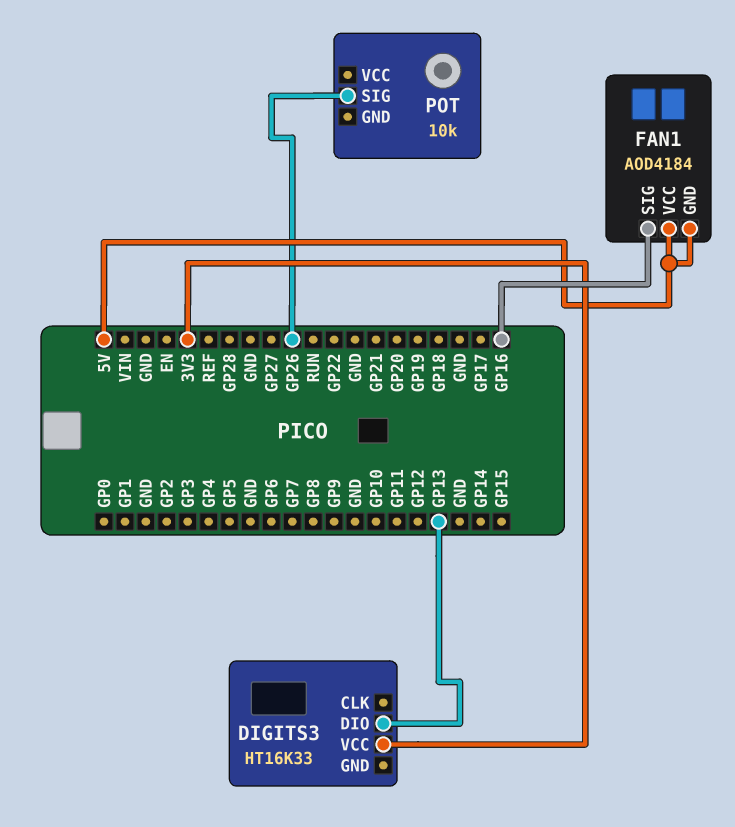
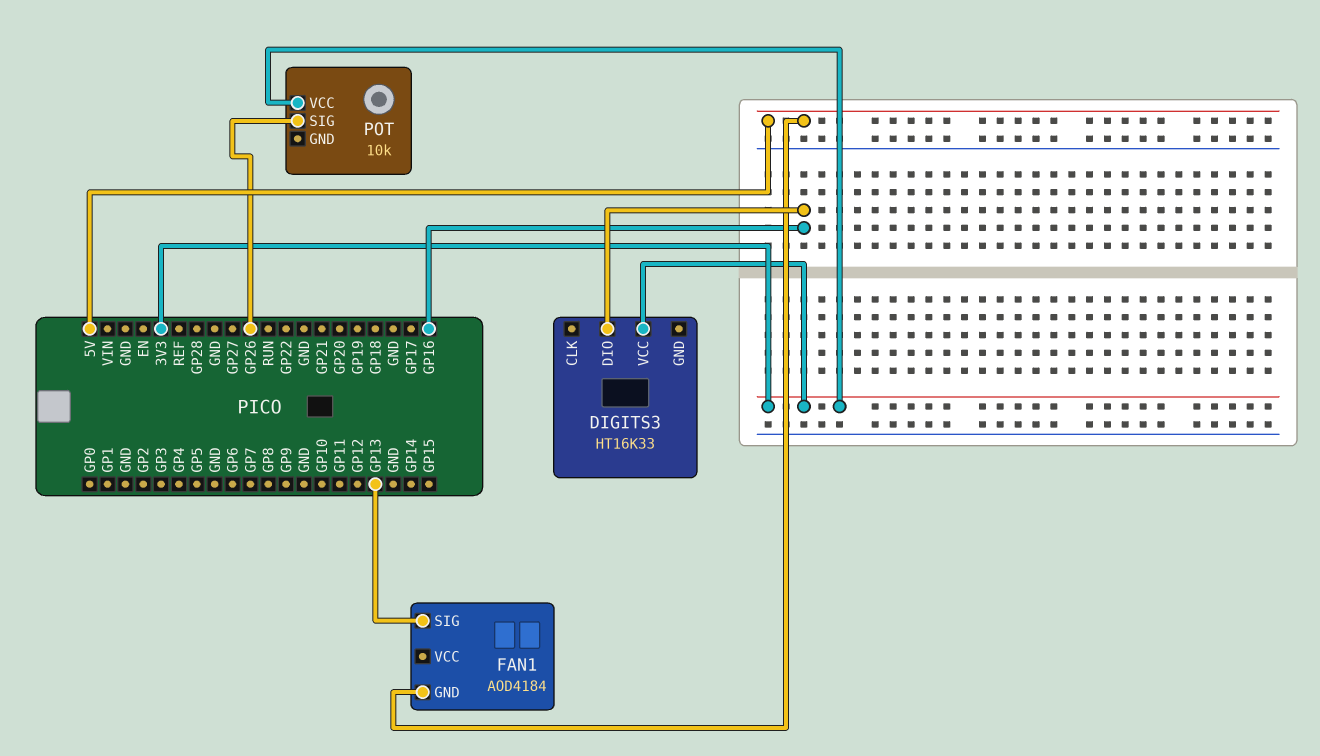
DIGITS3 pin DIO: GP13 -> GP16
FAN1 pin SIG: GP16 -> GP13
FAN1 pin VCC: 5V -> none
POT pin VCC: none -> 3V3

